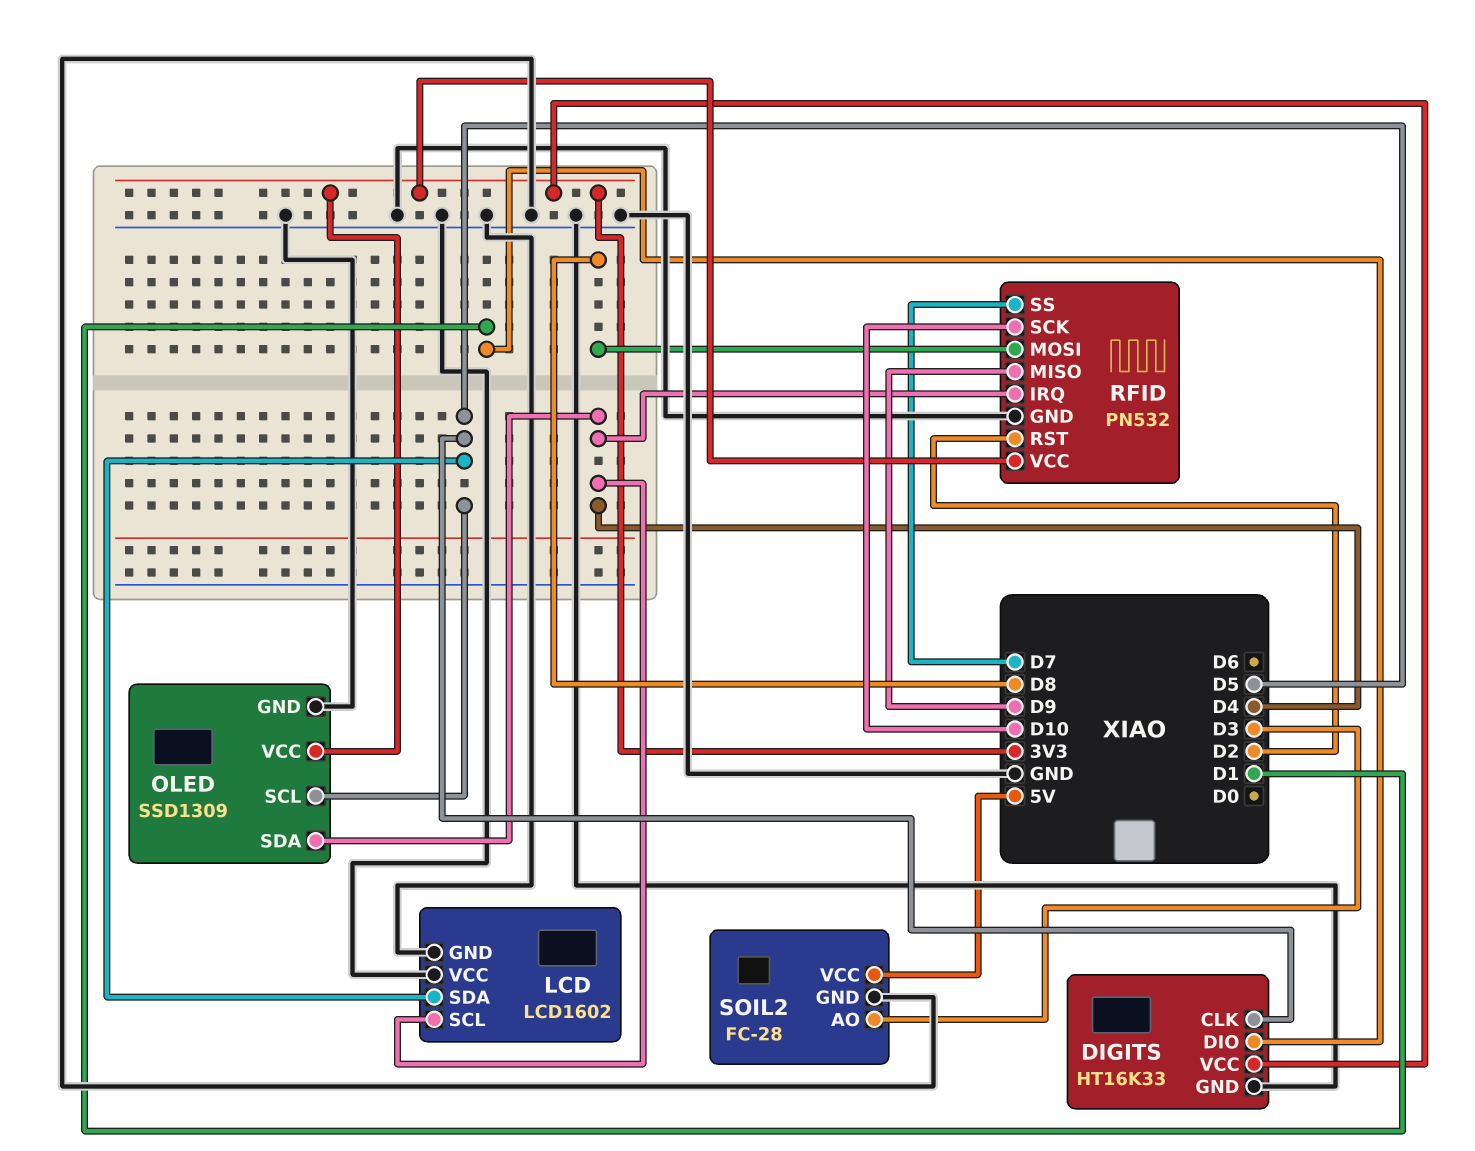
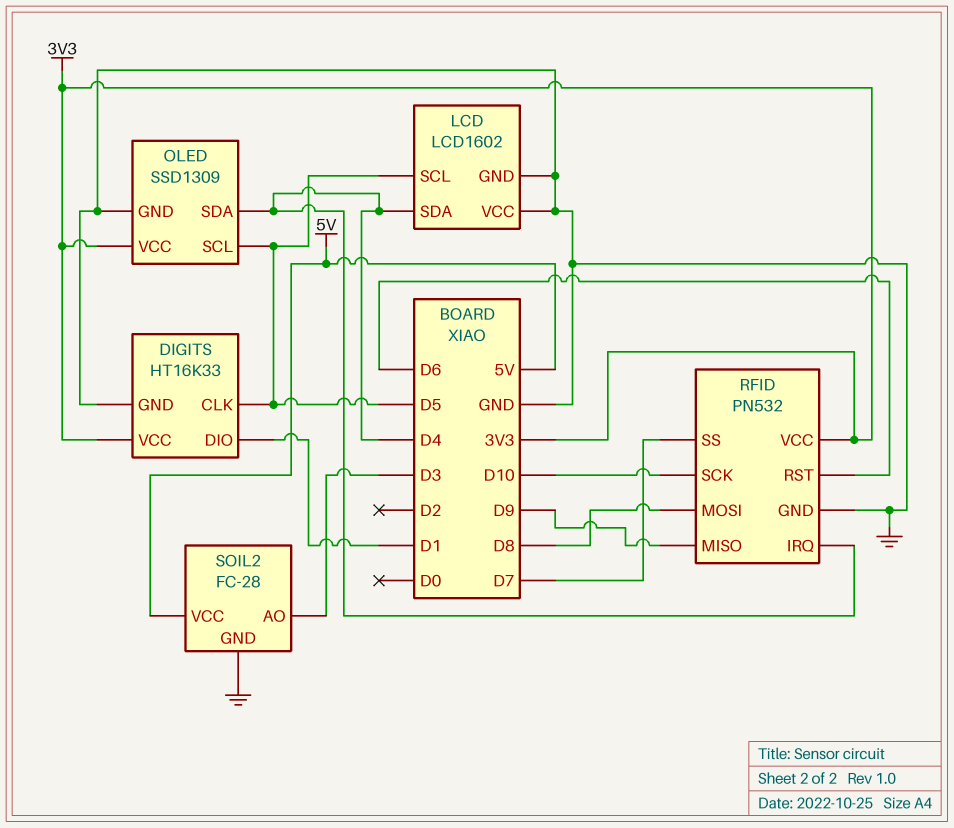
LCD pin SCL: D4 -> D5
LCD pin SDA: D5 -> D4
RFID pin RST: D2 -> D6

